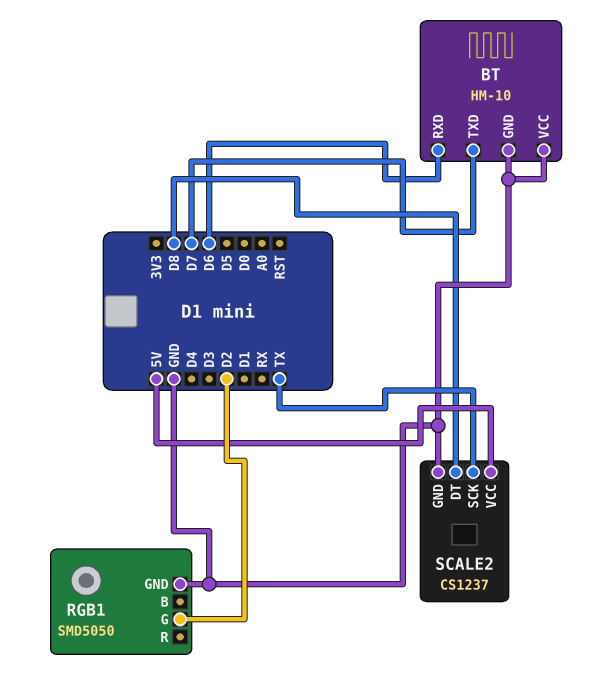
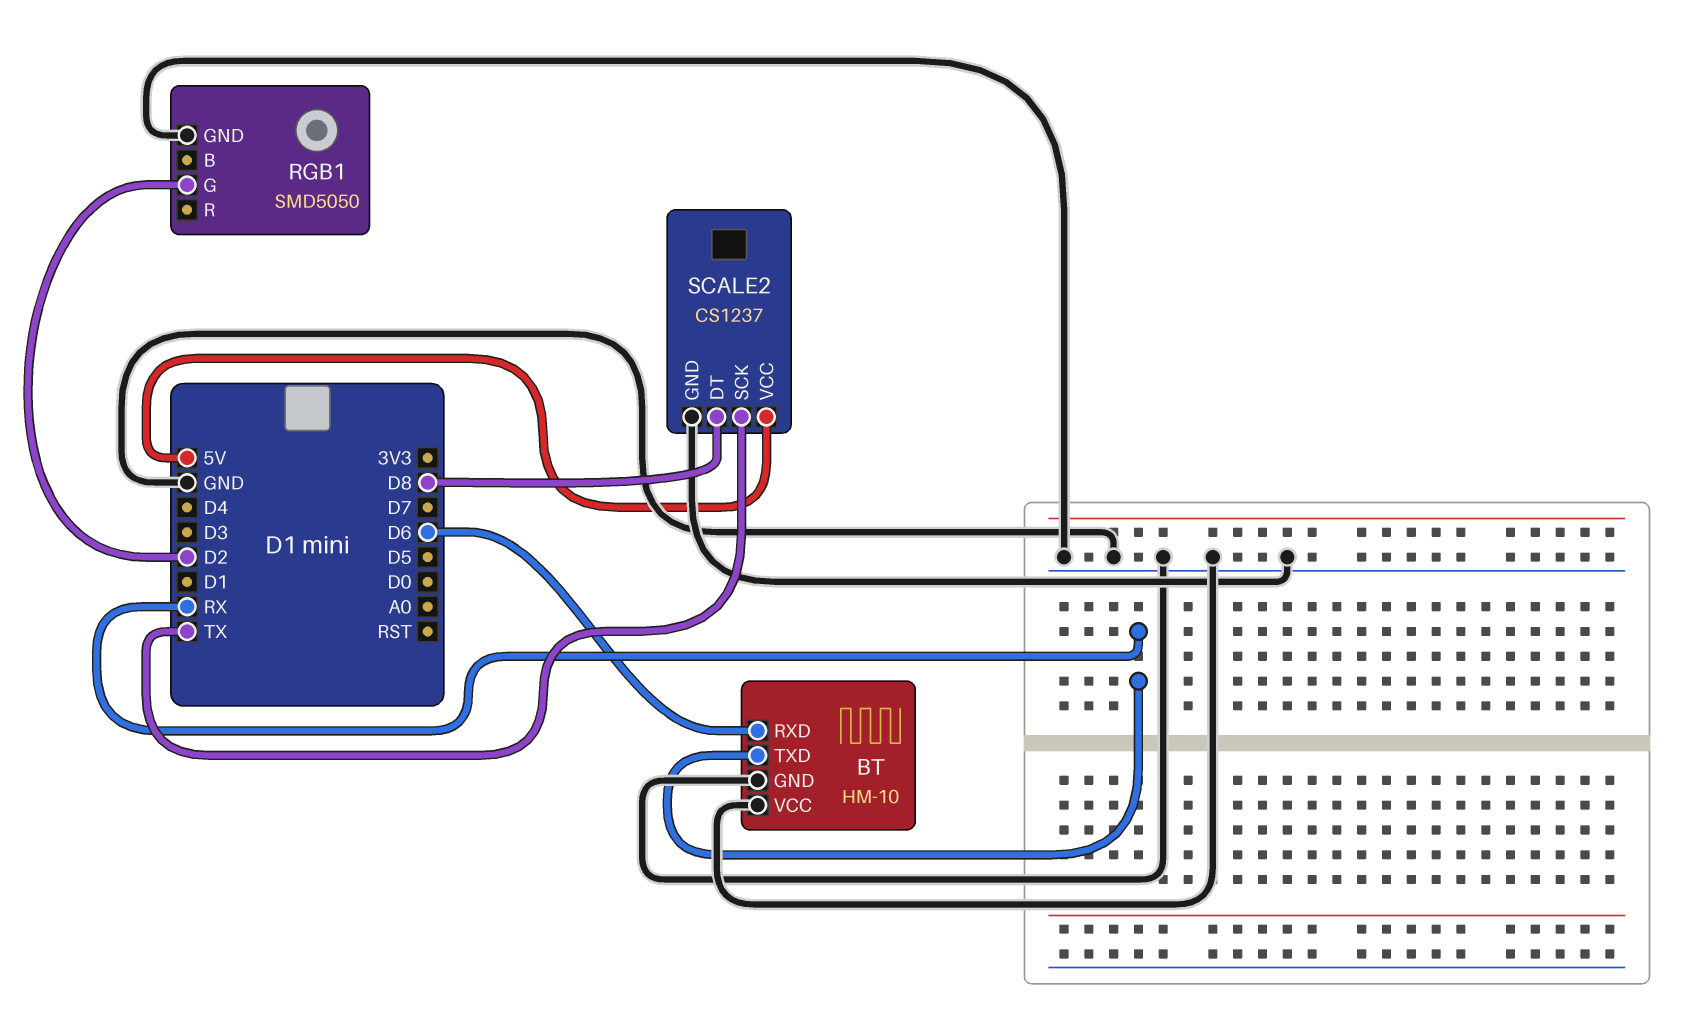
BT pin TXD: D7 -> RX

